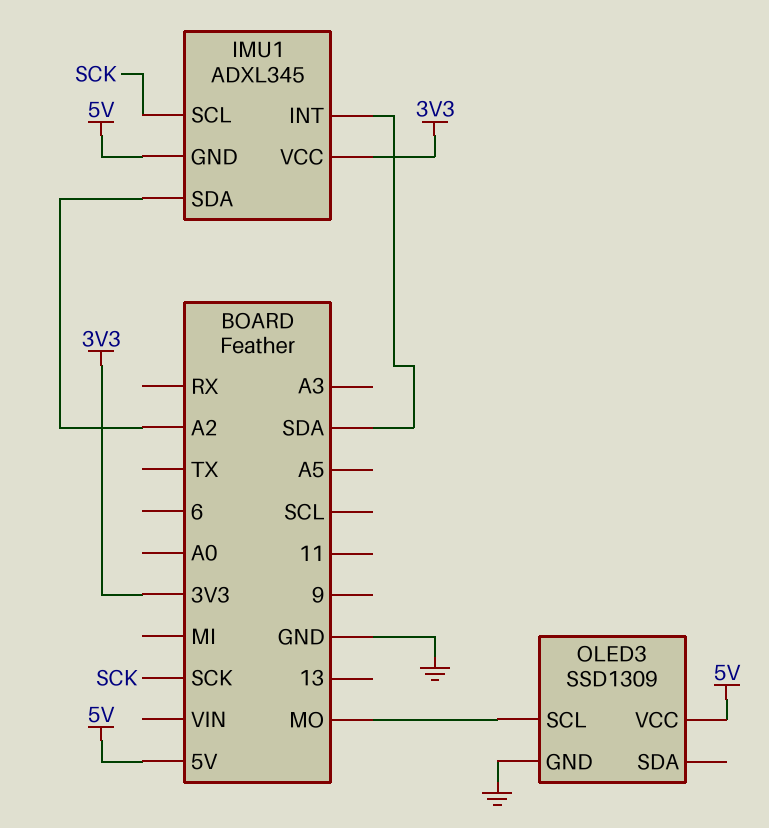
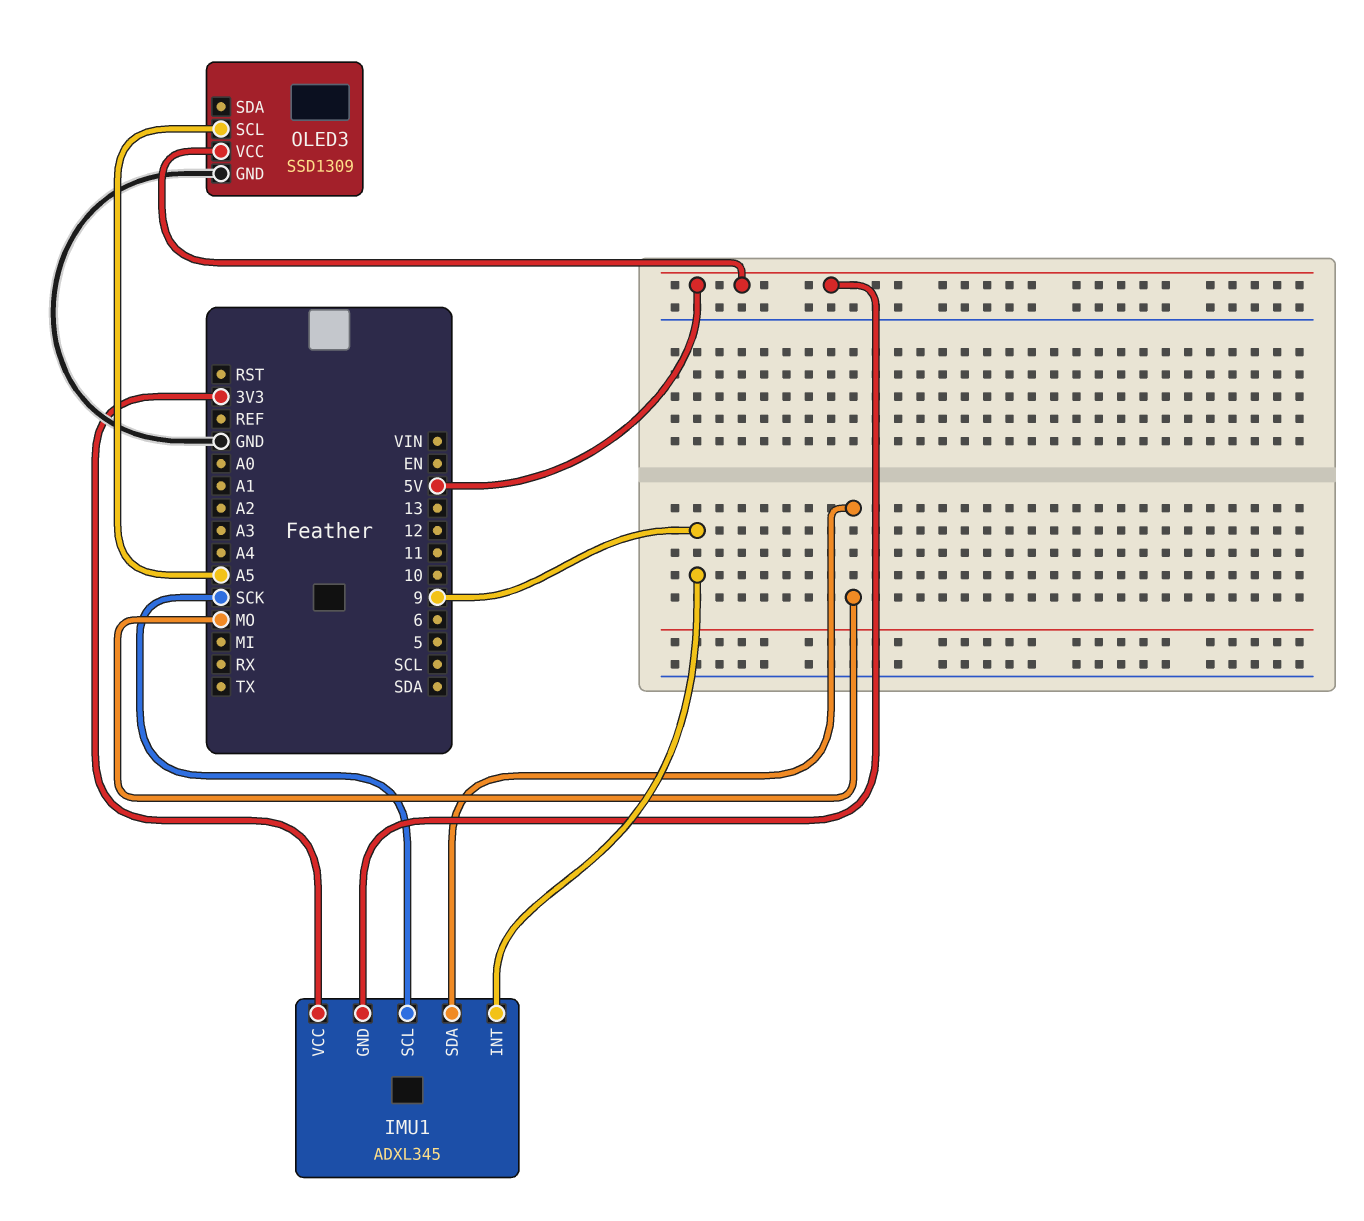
IMU1 pin INT: SDA -> 9
IMU1 pin SDA: A2 -> MO
OLED3 pin SCL: MO -> A5

